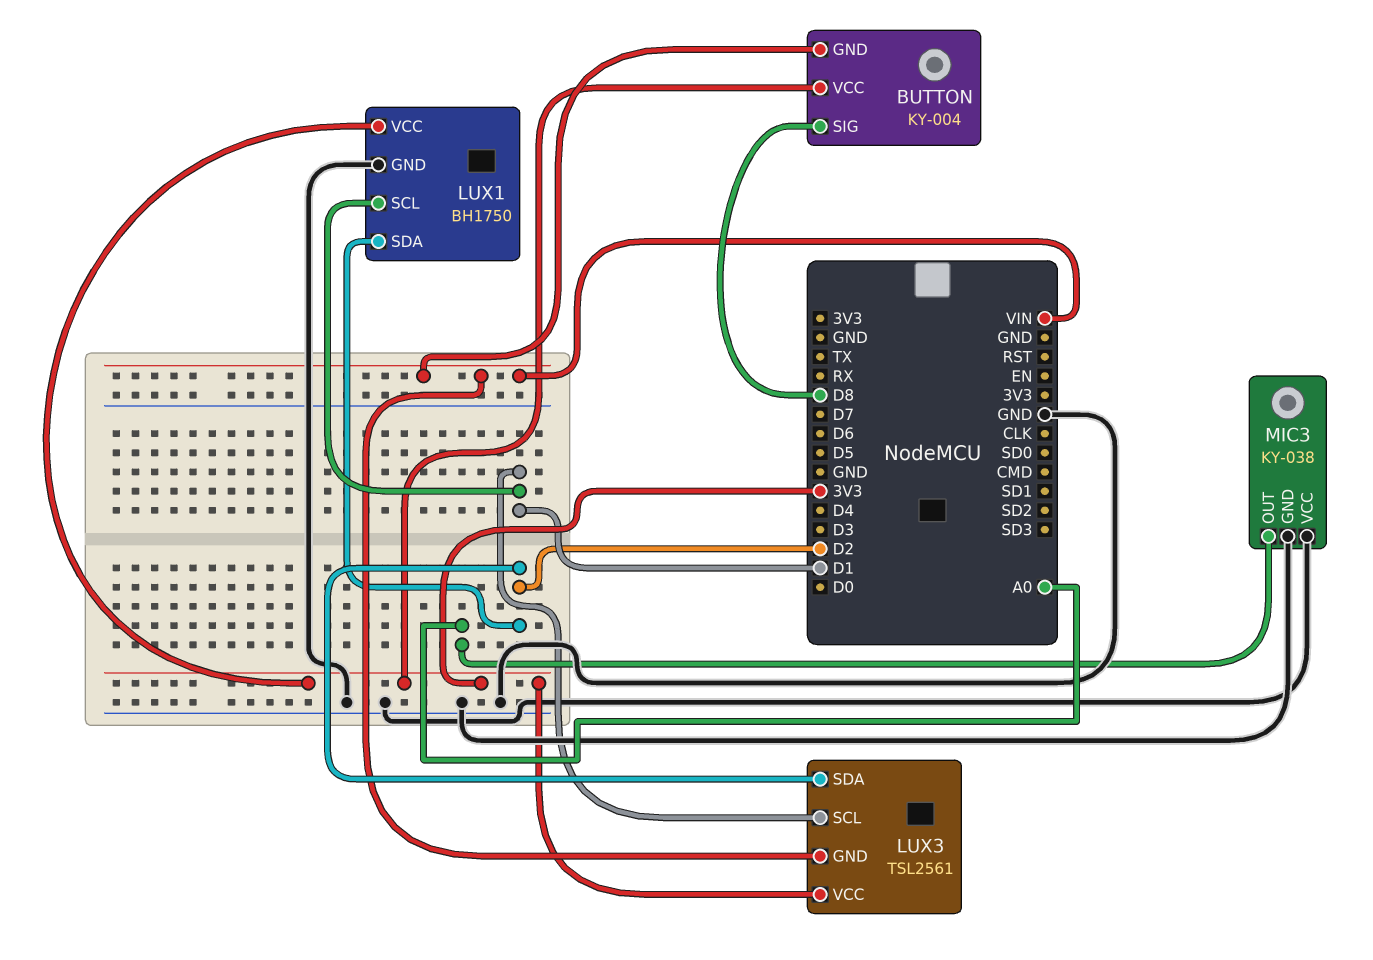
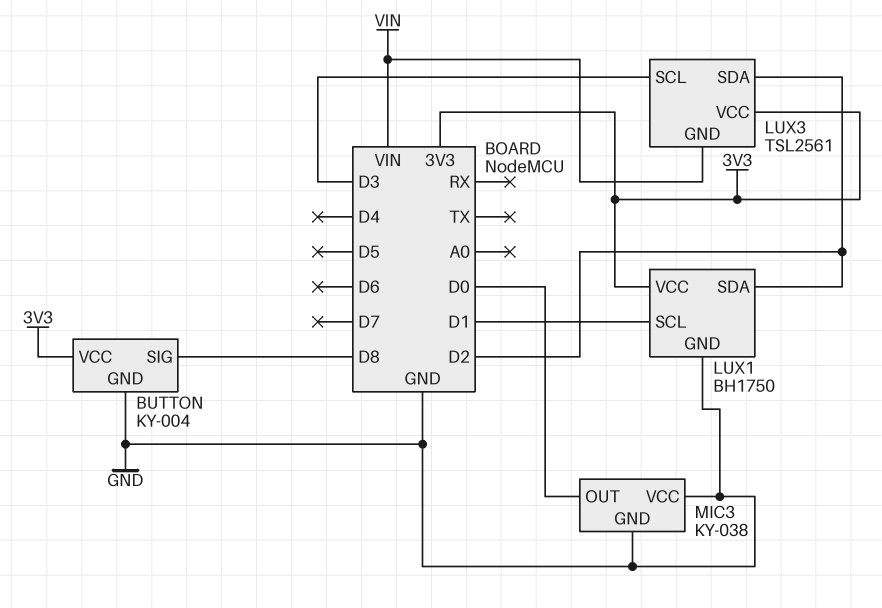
BUTTON pin GND: VIN -> GND
LUX3 pin SCL: D1 -> D3
MIC3 pin OUT: A0 -> D0

